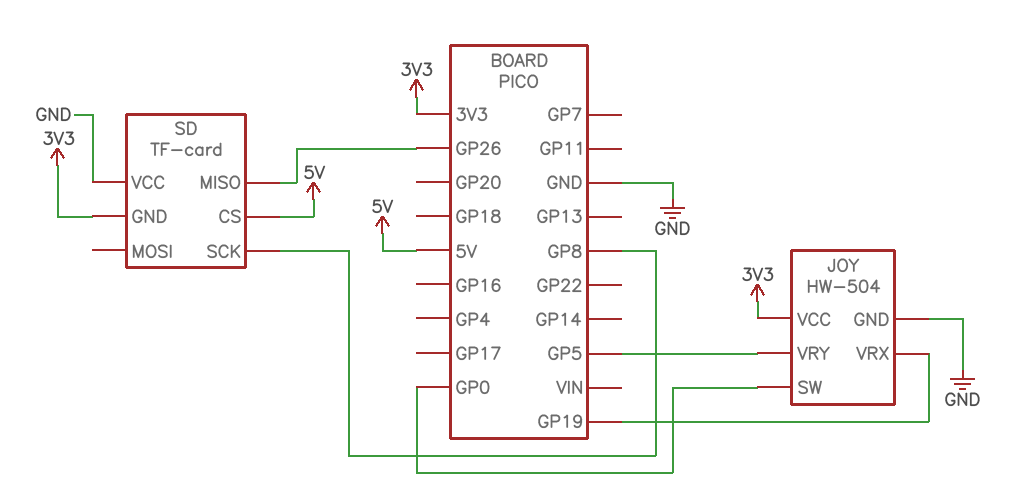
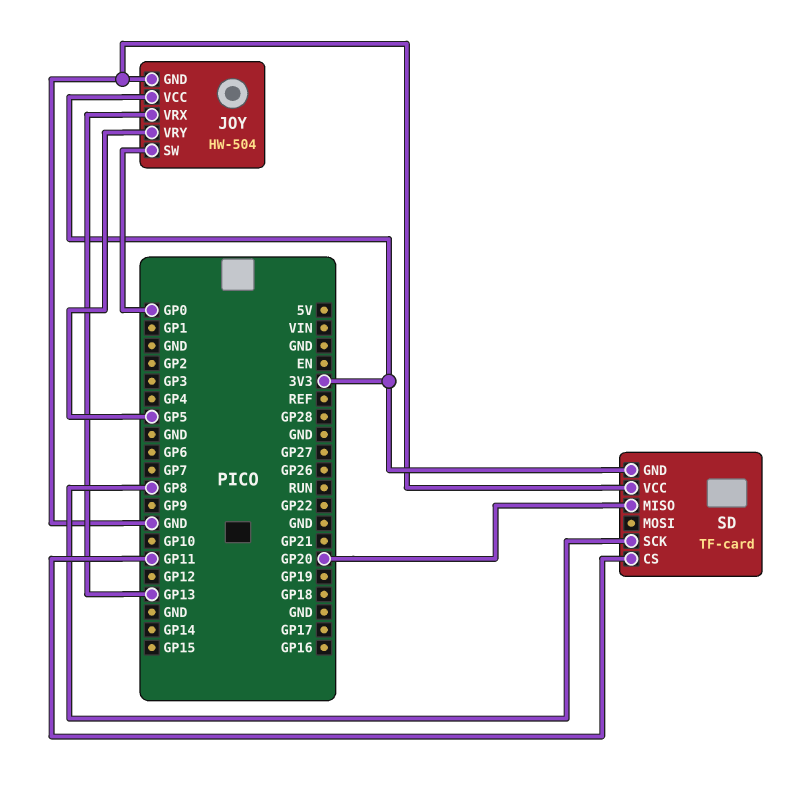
JOY pin VRX: GP19 -> GP13
SD pin CS: 5V -> GP11
SD pin MISO: GP26 -> GP20

